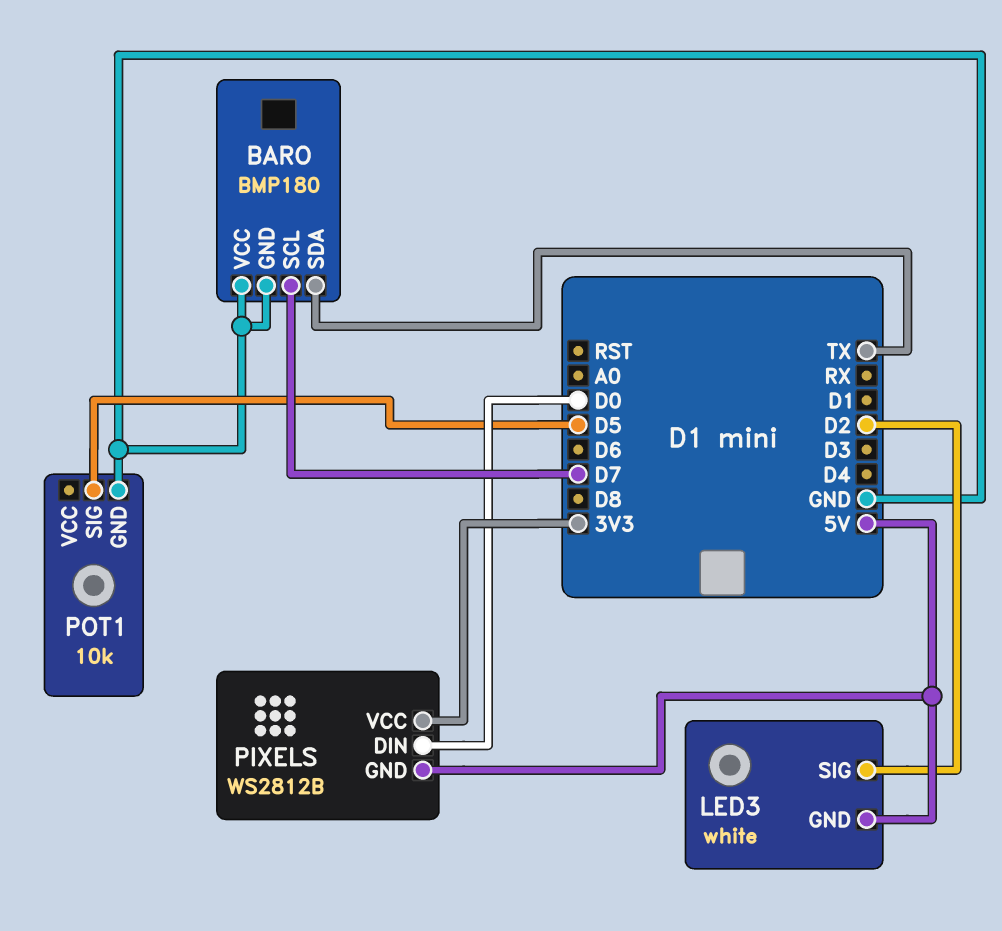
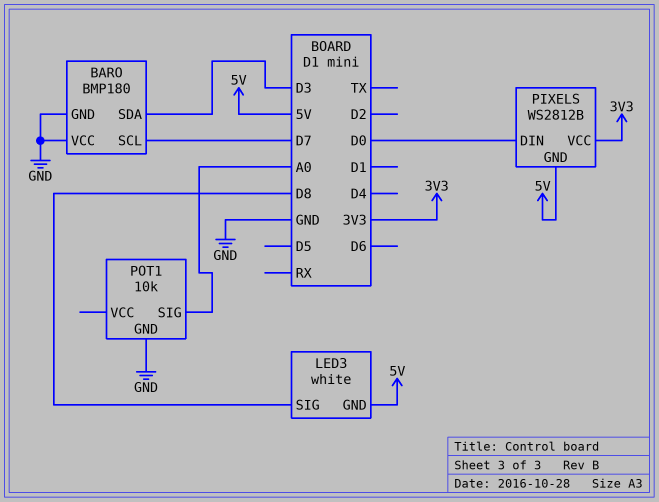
BARO pin SDA: TX -> D3
LED3 pin SIG: D2 -> D8
POT1 pin SIG: D5 -> A0

